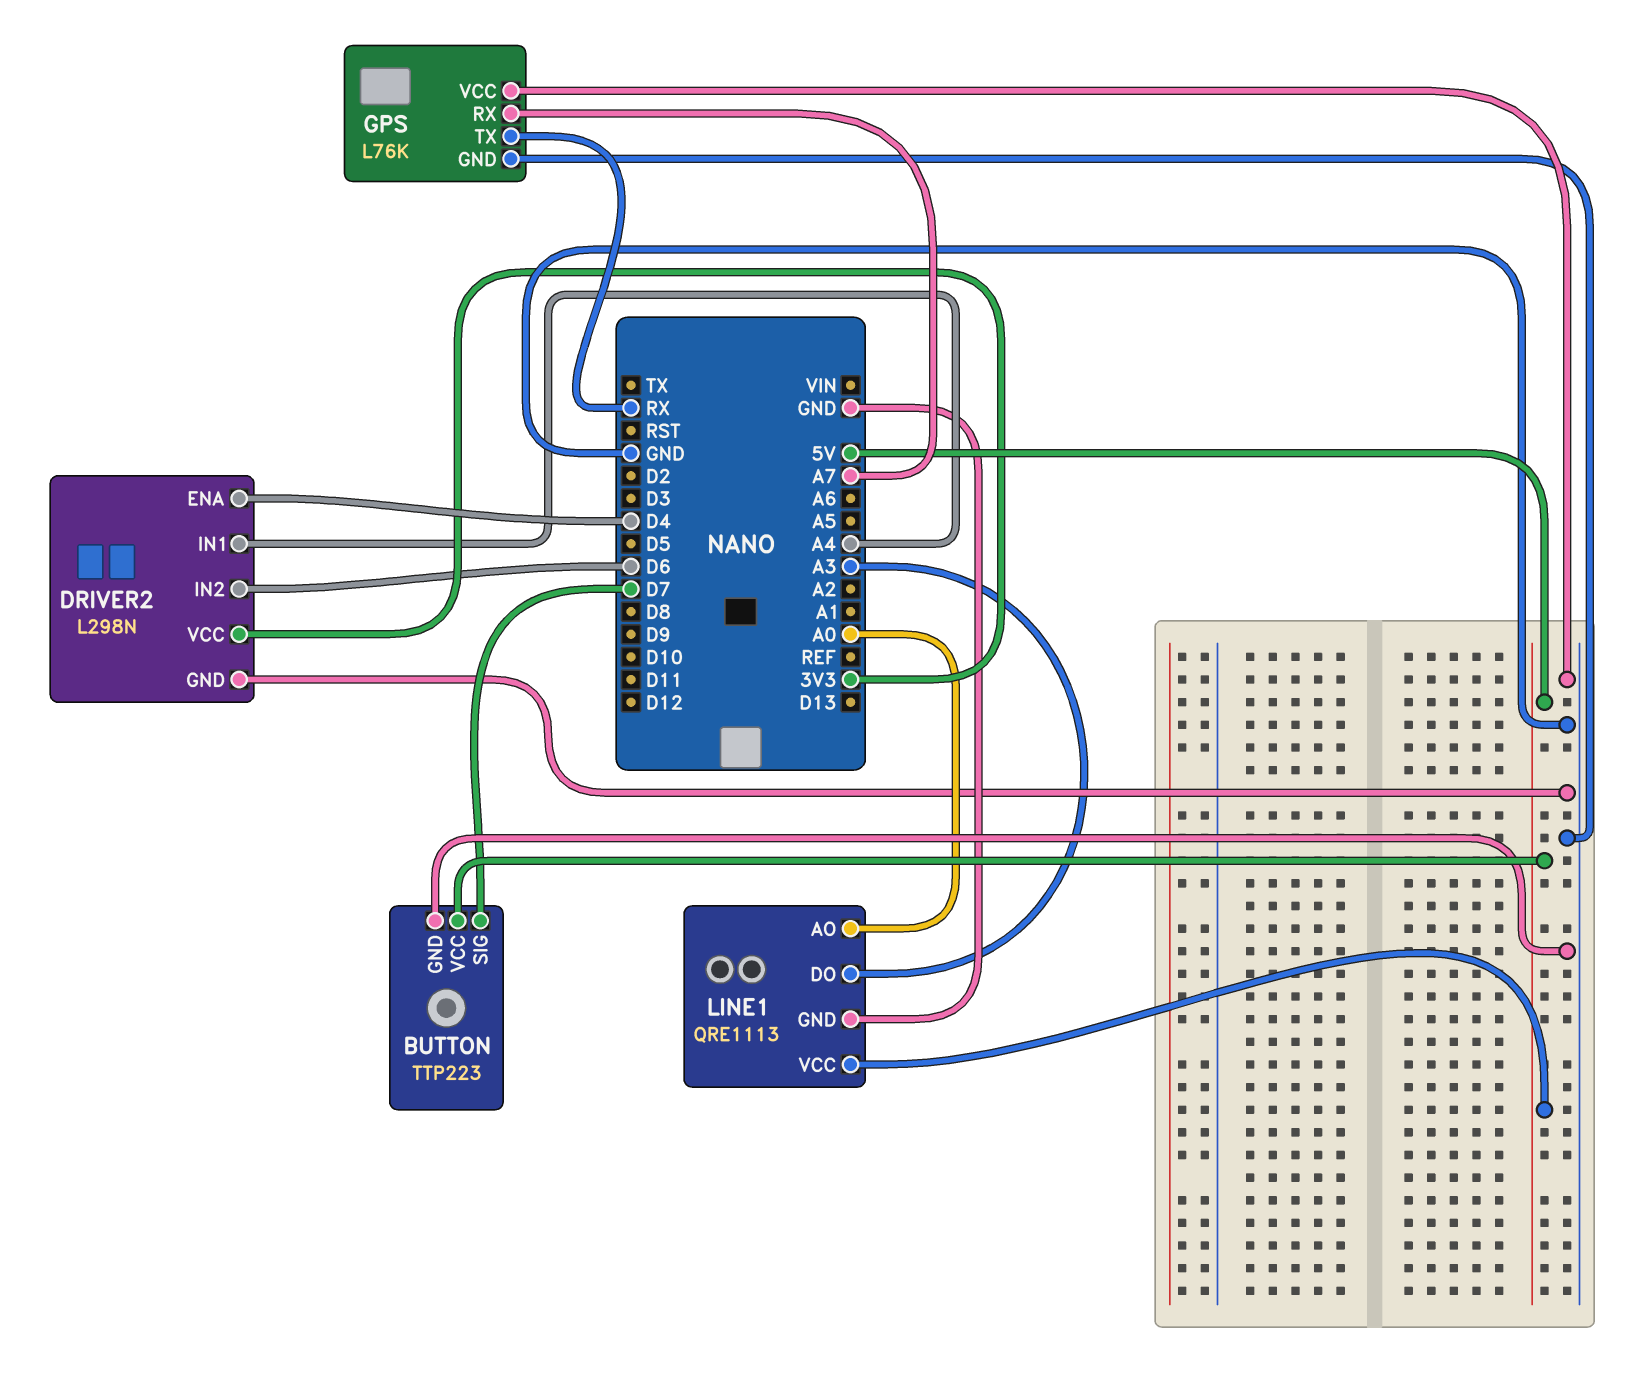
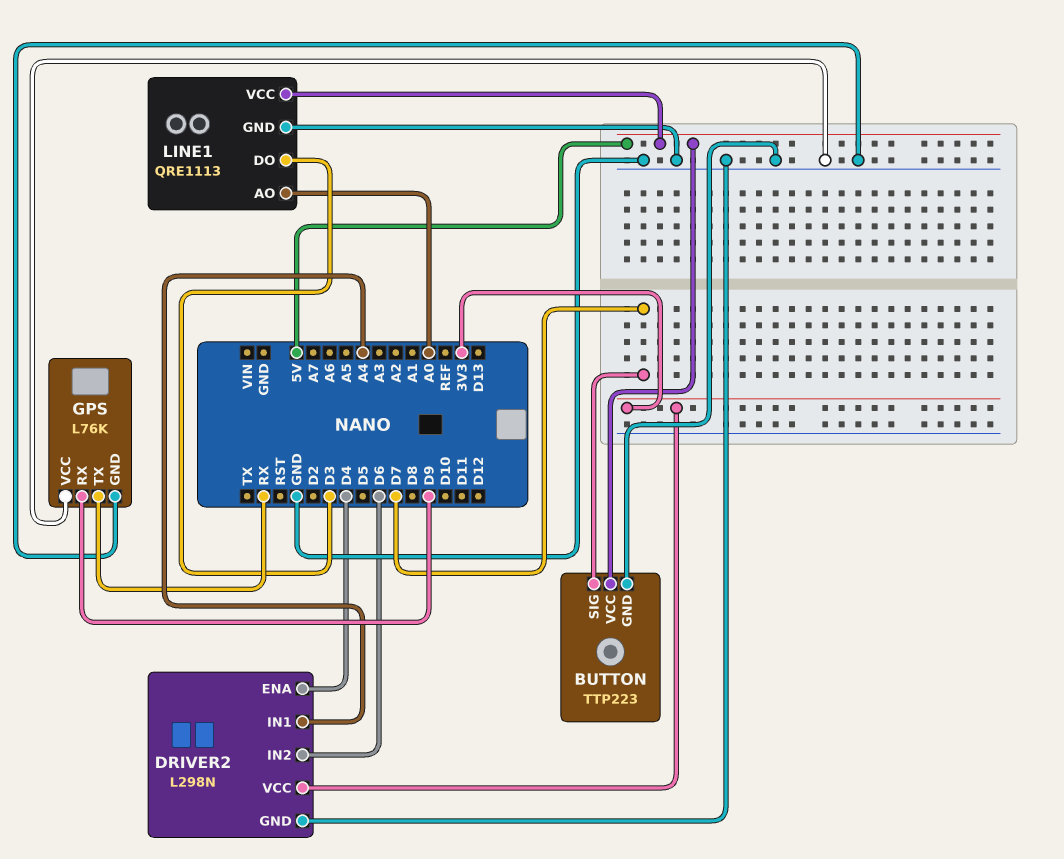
GPS pin RX: A7 -> D9
LINE1 pin DO: A3 -> D3

